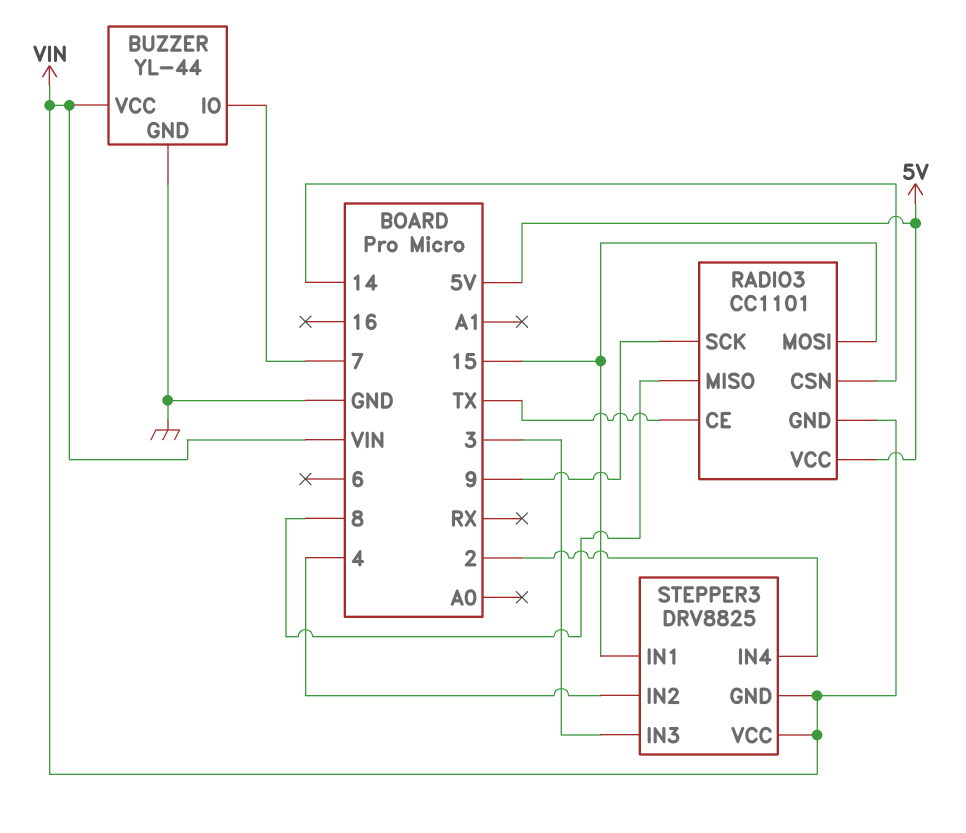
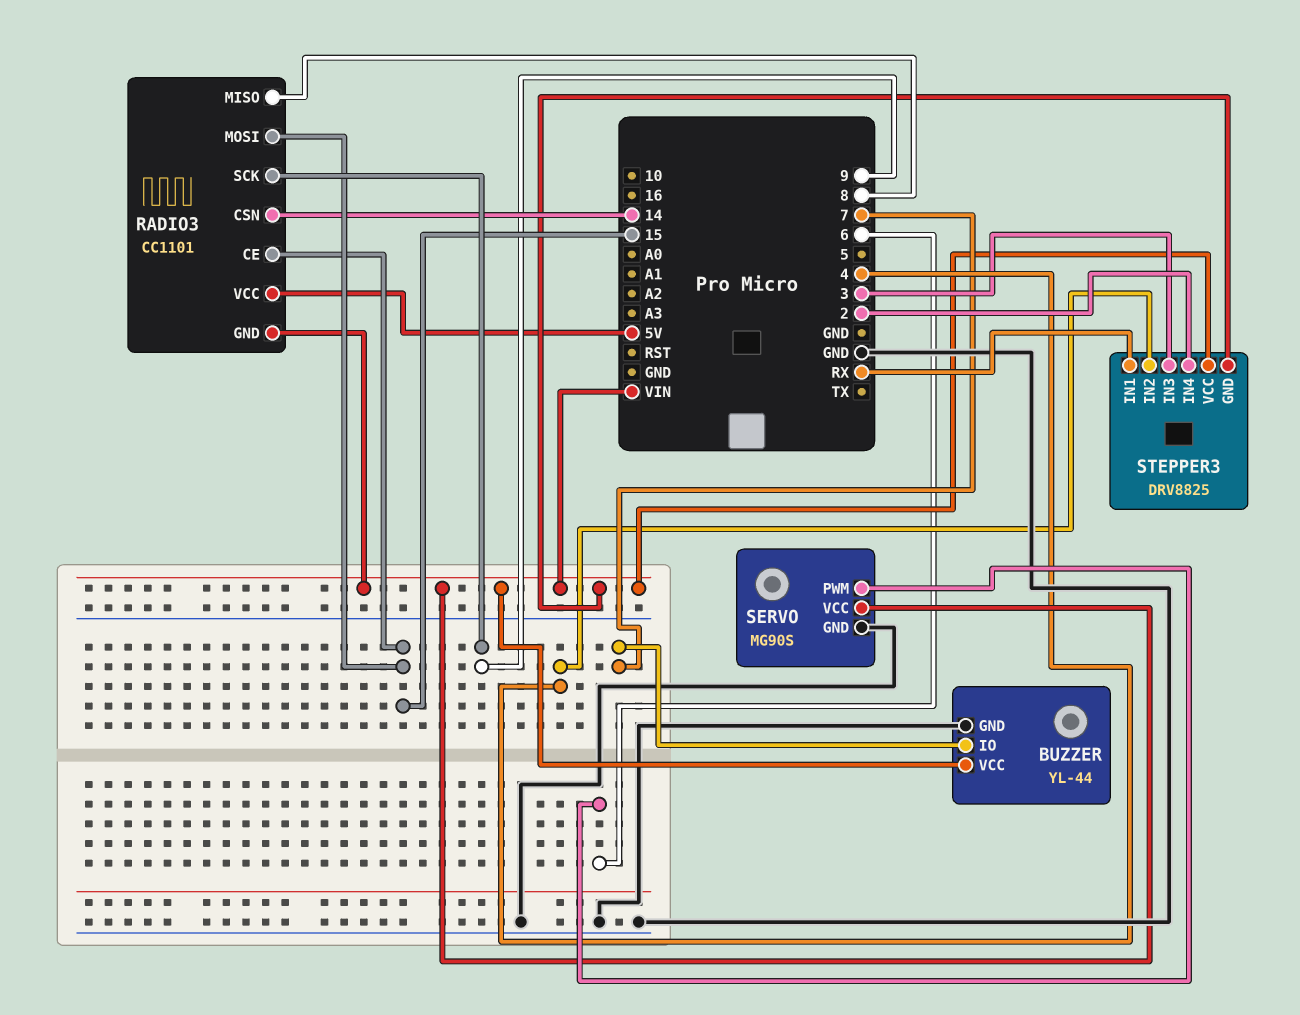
RADIO3 pin CE: TX -> 15
SERVO: none -> MG90S
SERVO pin GND: none -> GND
SERVO pin PWM: none -> 6
SERVO pin VCC: none -> VIN
STEPPER3 pin IN1: 15 -> RX

